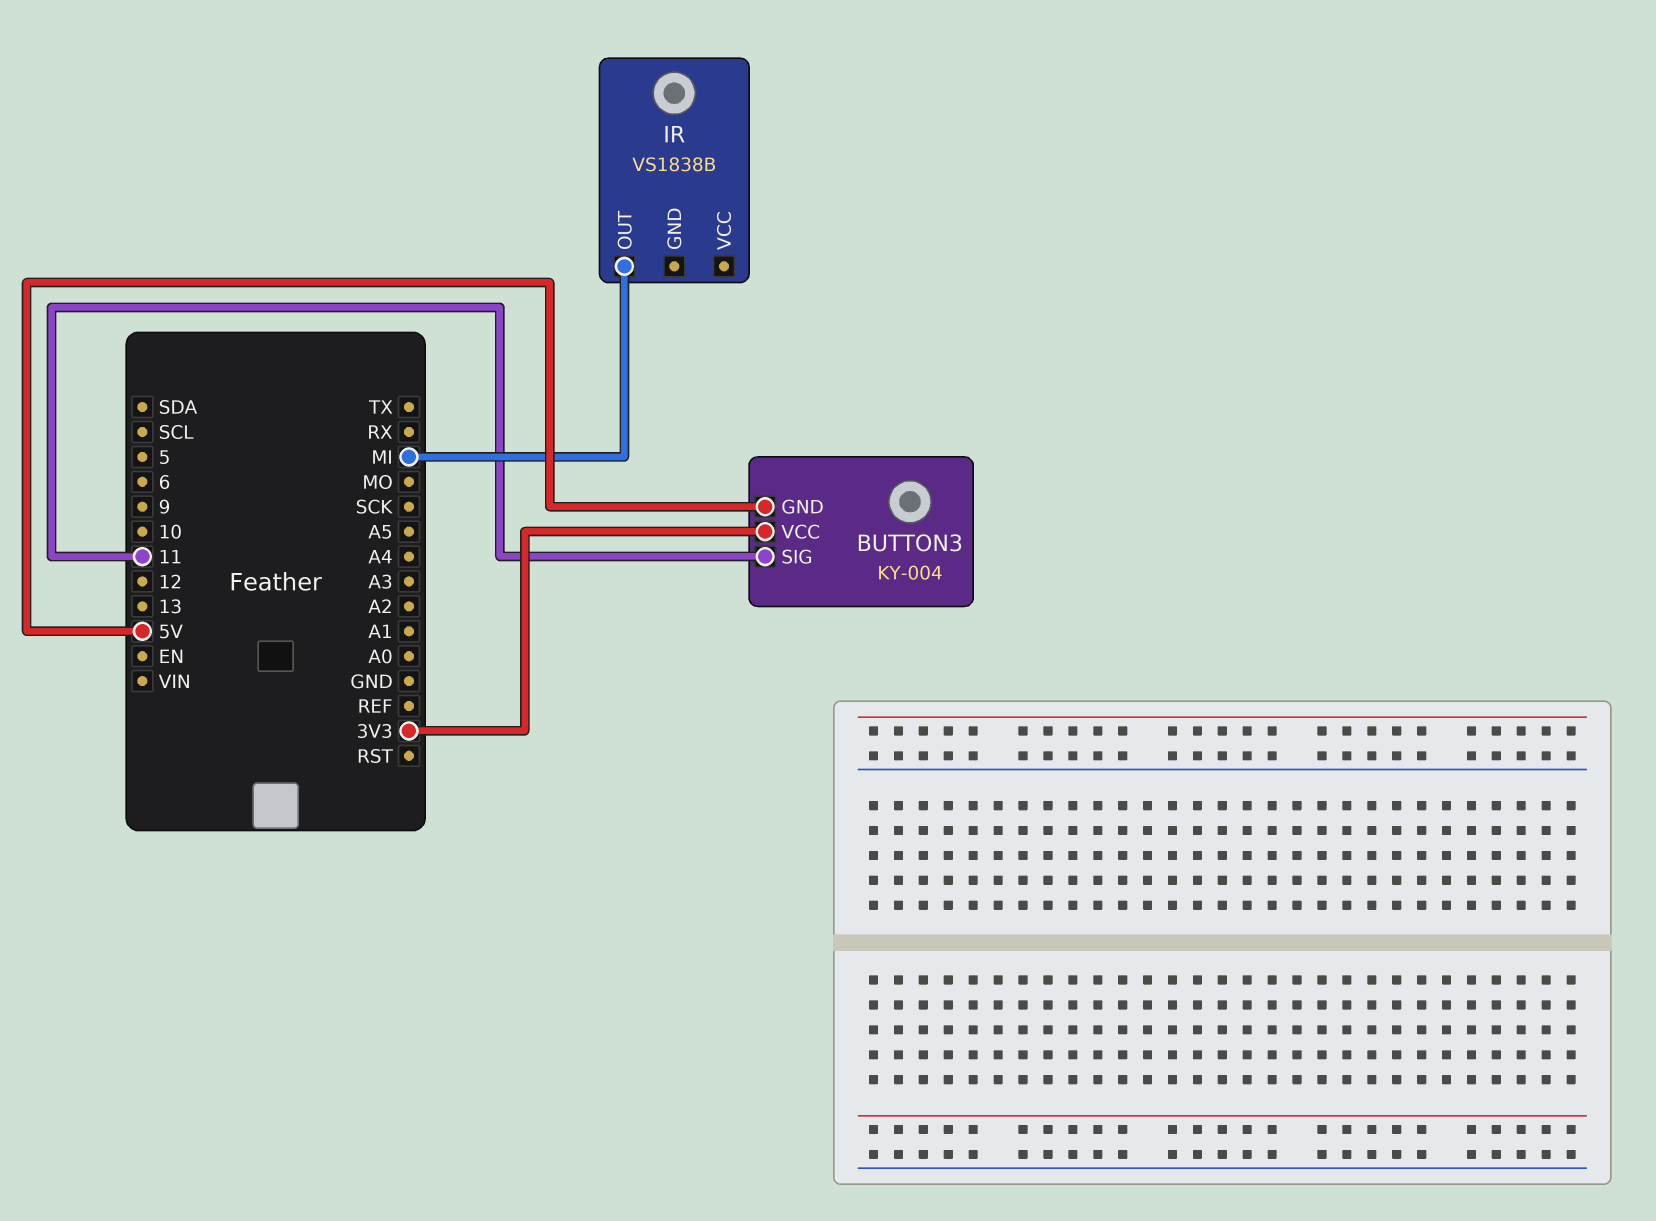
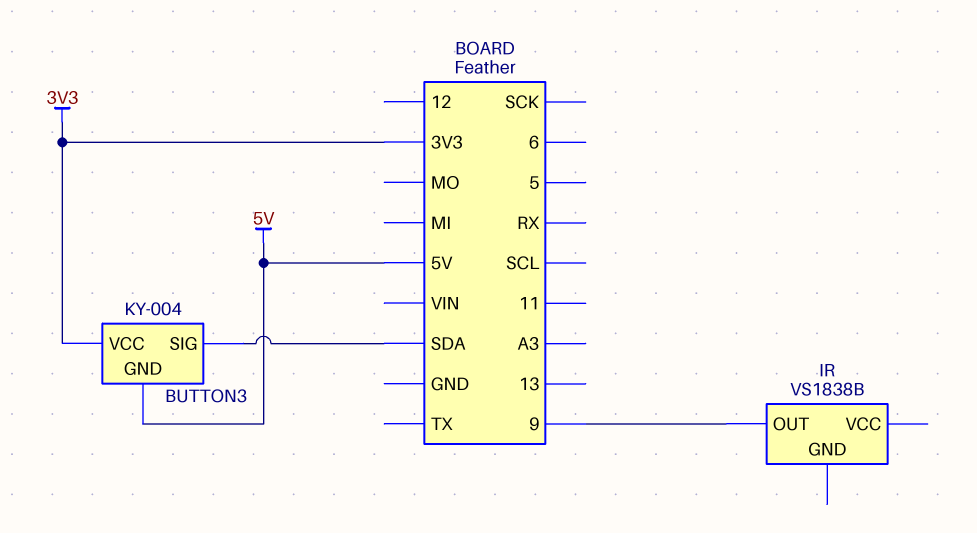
BUTTON3 pin SIG: 11 -> SDA
IR pin OUT: MI -> 9

